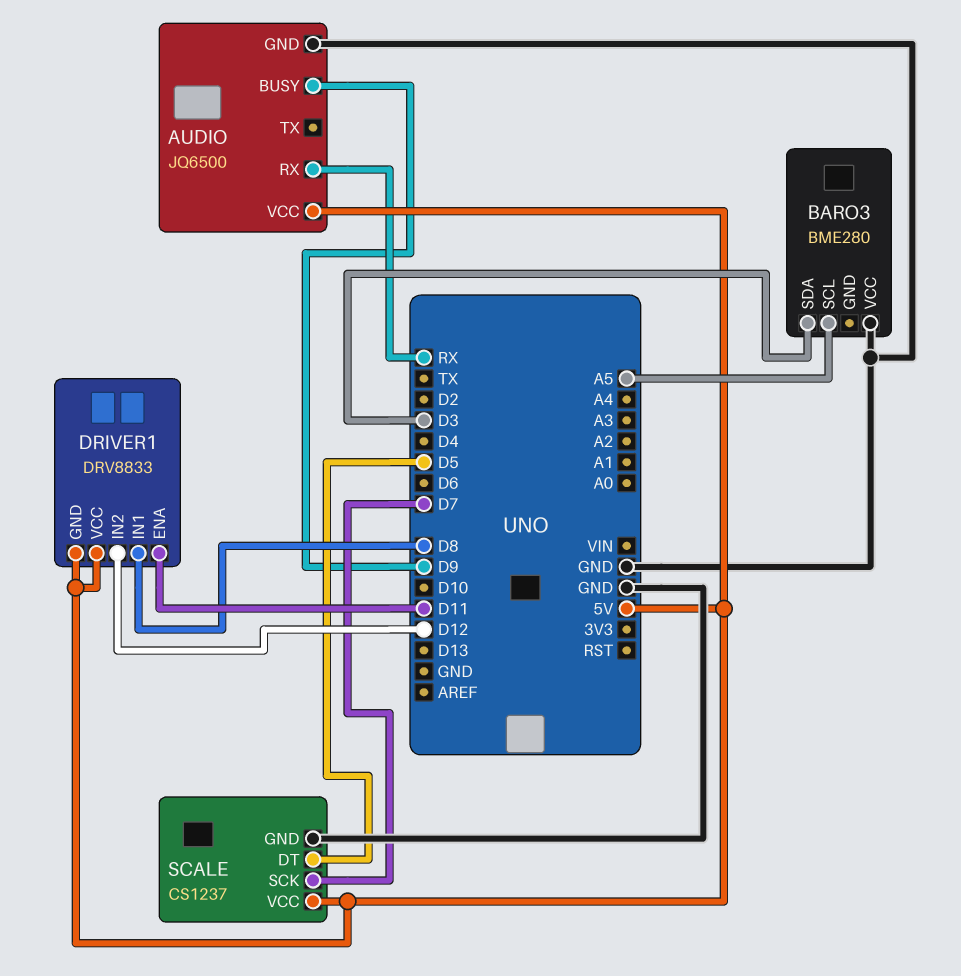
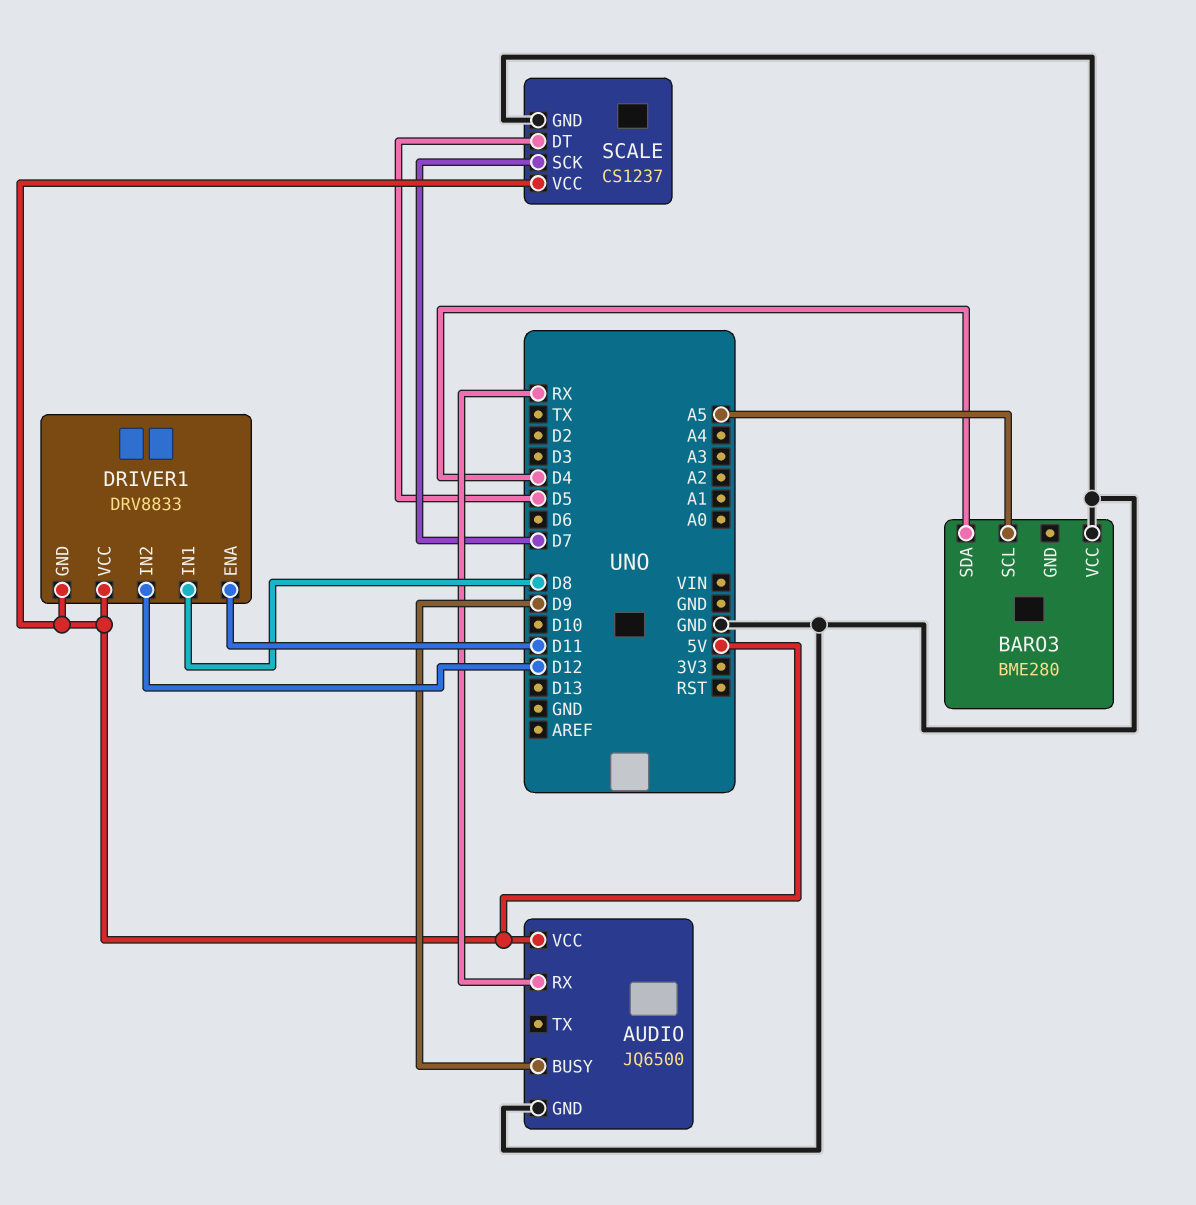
BARO3 pin SDA: D3 -> D4

